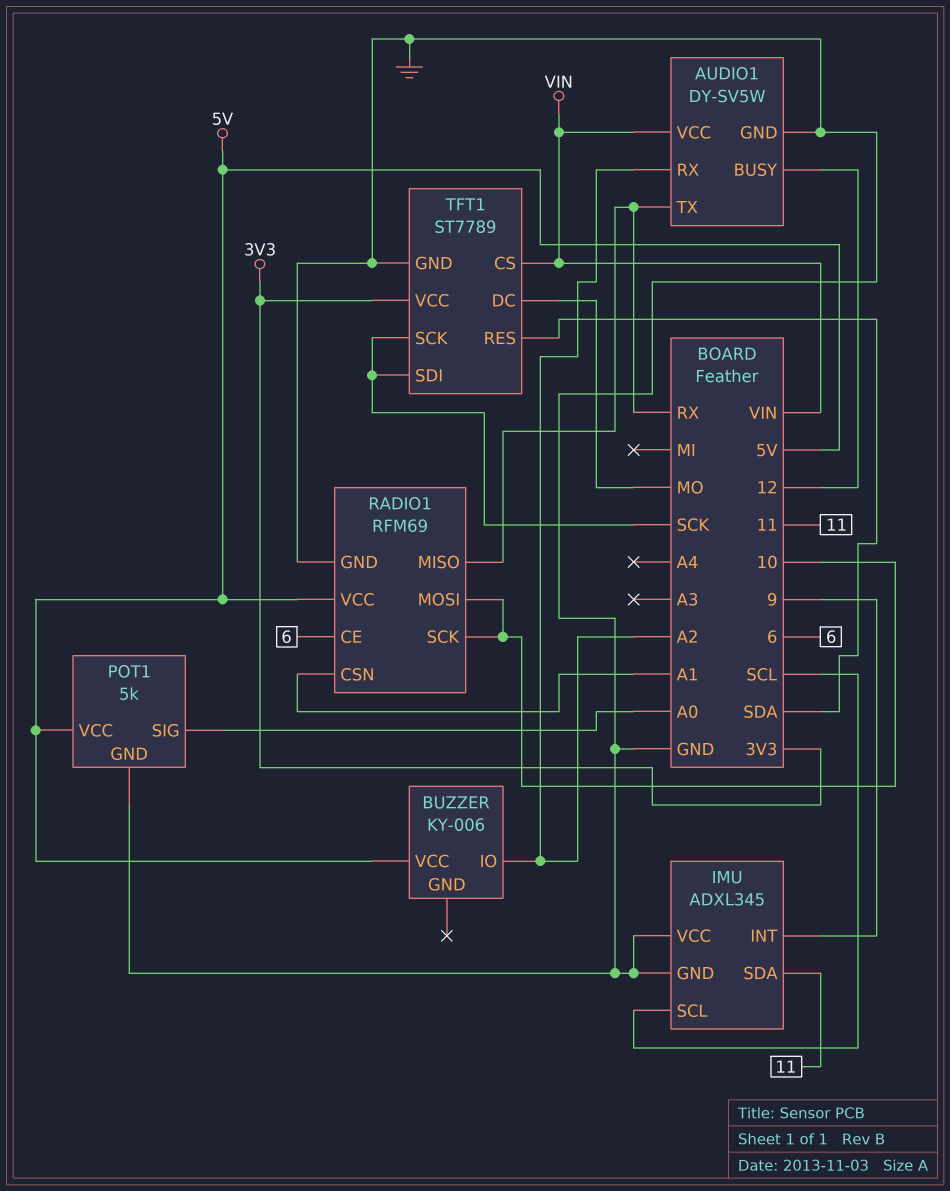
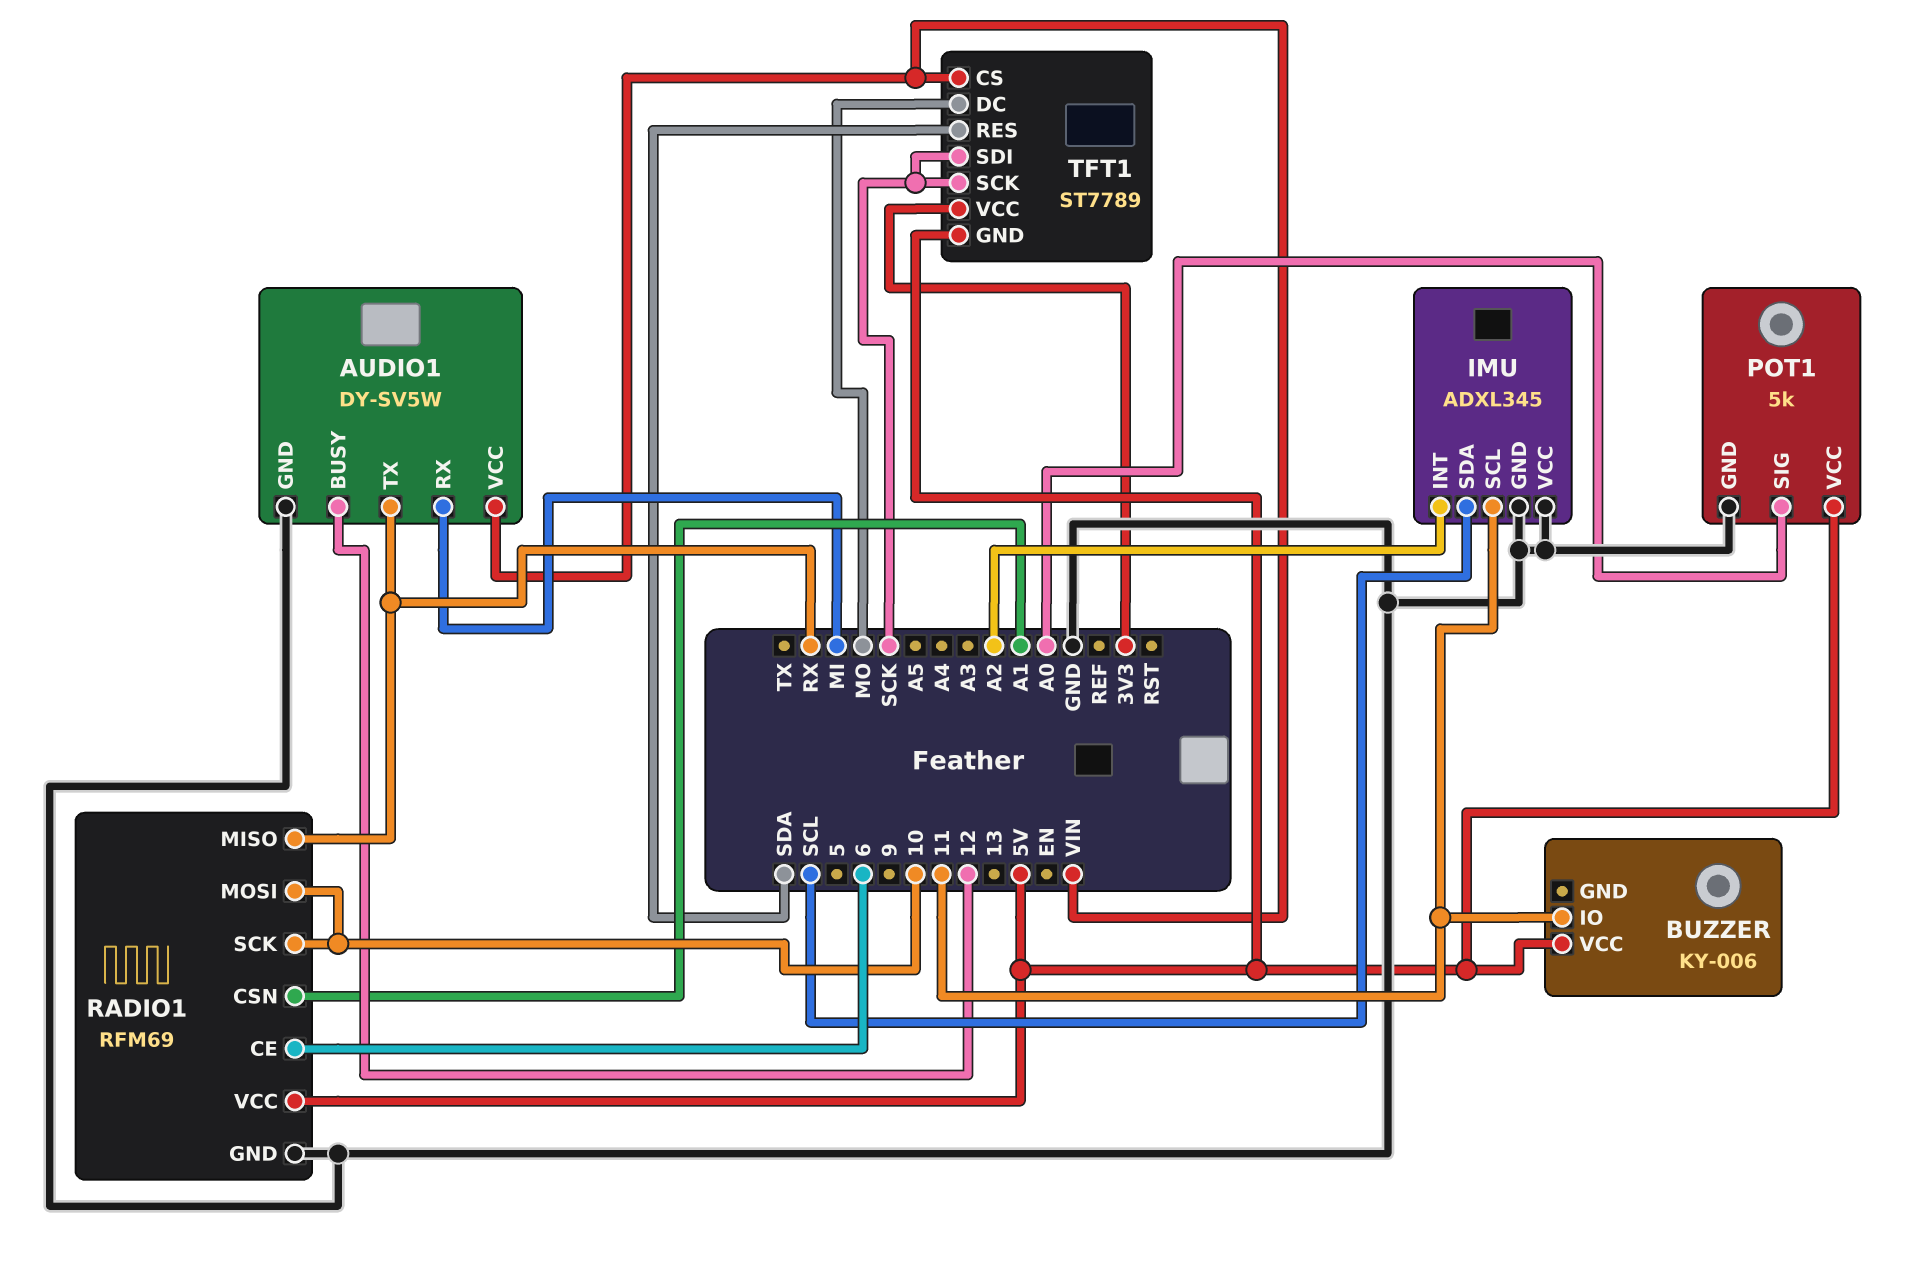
AUDIO1 pin RX: A2 -> MI
BUZZER pin IO: A2 -> 11
IMU pin INT: 9 -> A2
IMU pin SCL: SCL -> 11
IMU pin SDA: 11 -> SCL
TFT1 pin GND: GND -> 5V

